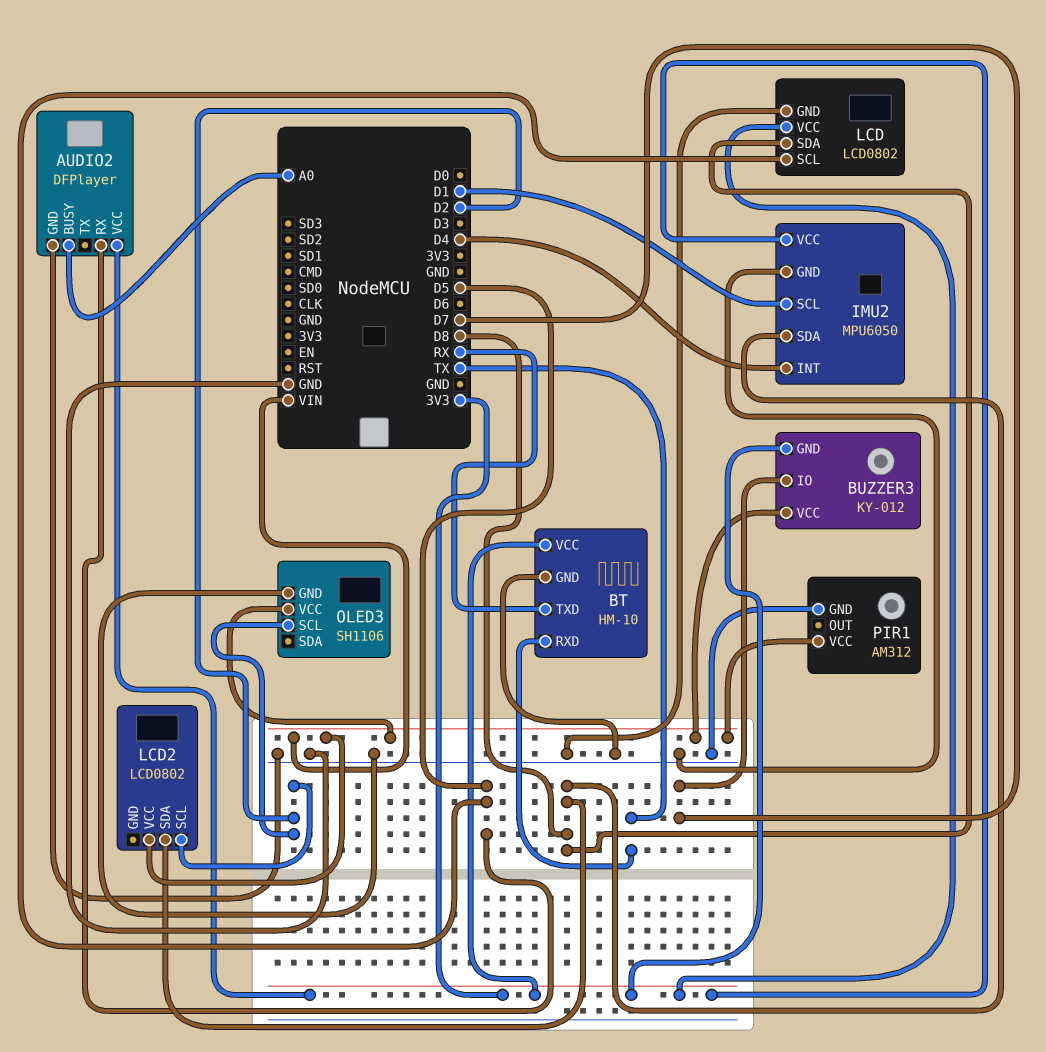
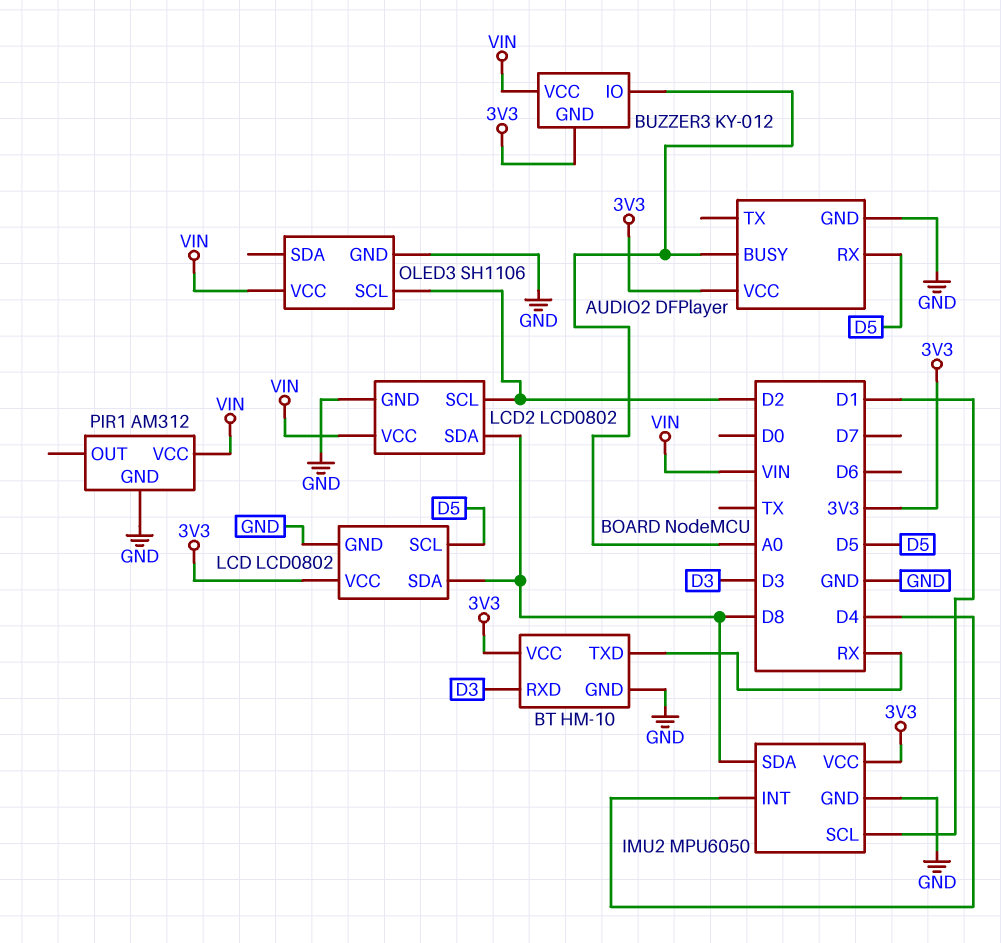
BT pin RXD: TX -> D3
BUZZER3 pin IO: D7 -> A0
LCD2 pin GND: none -> GND

